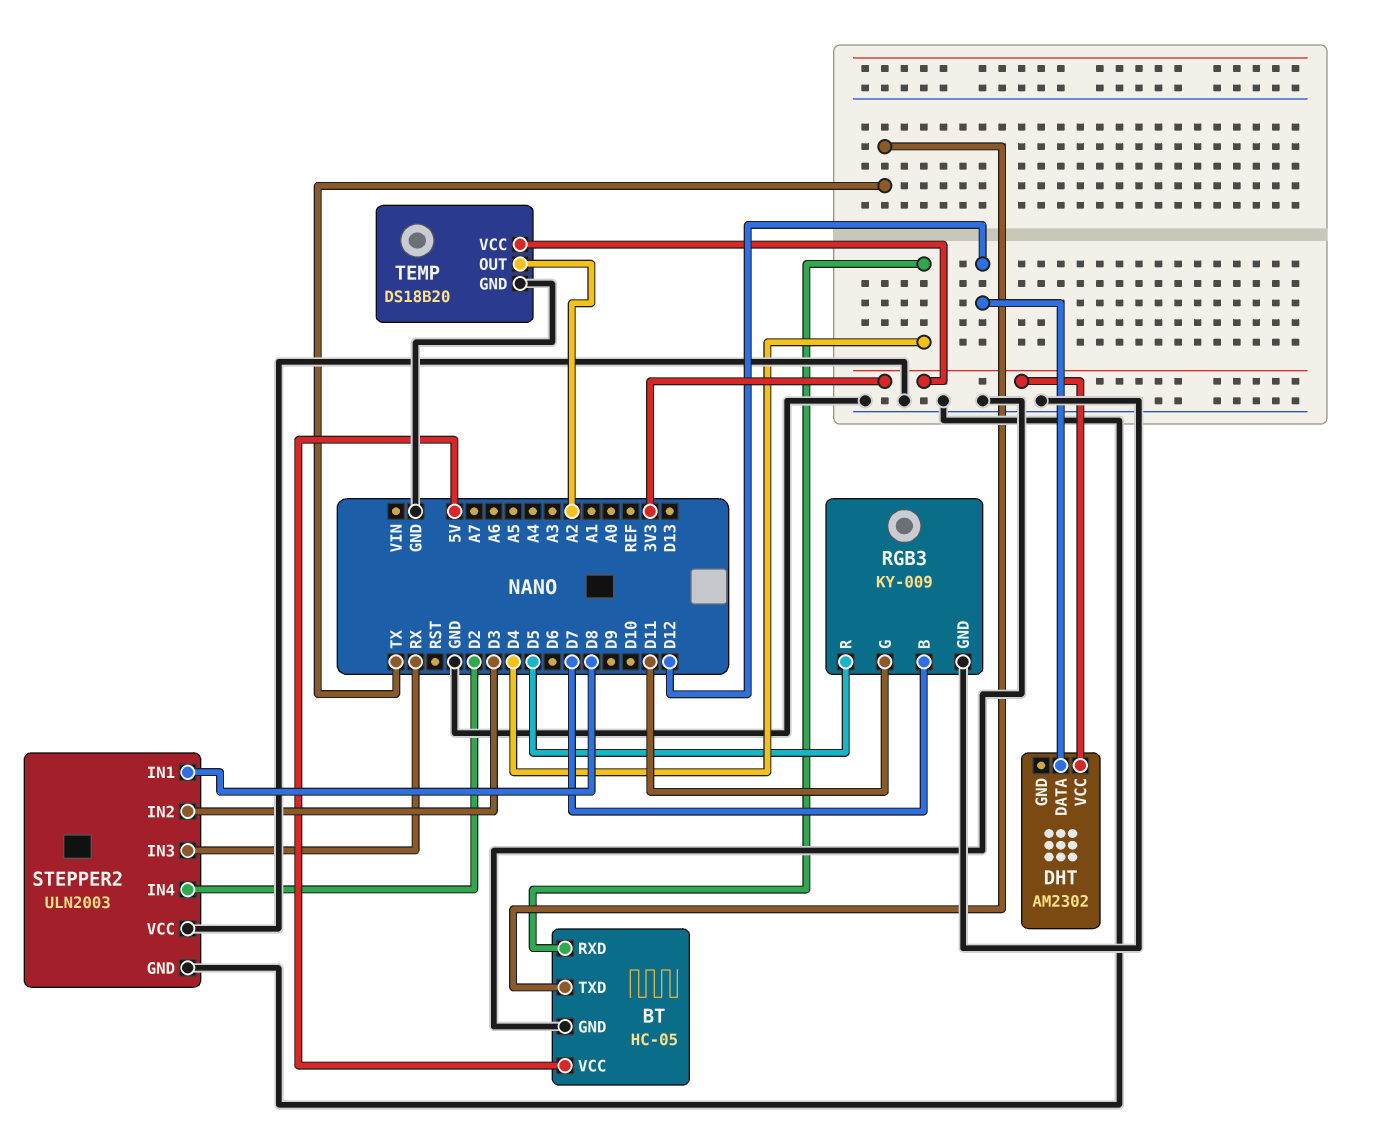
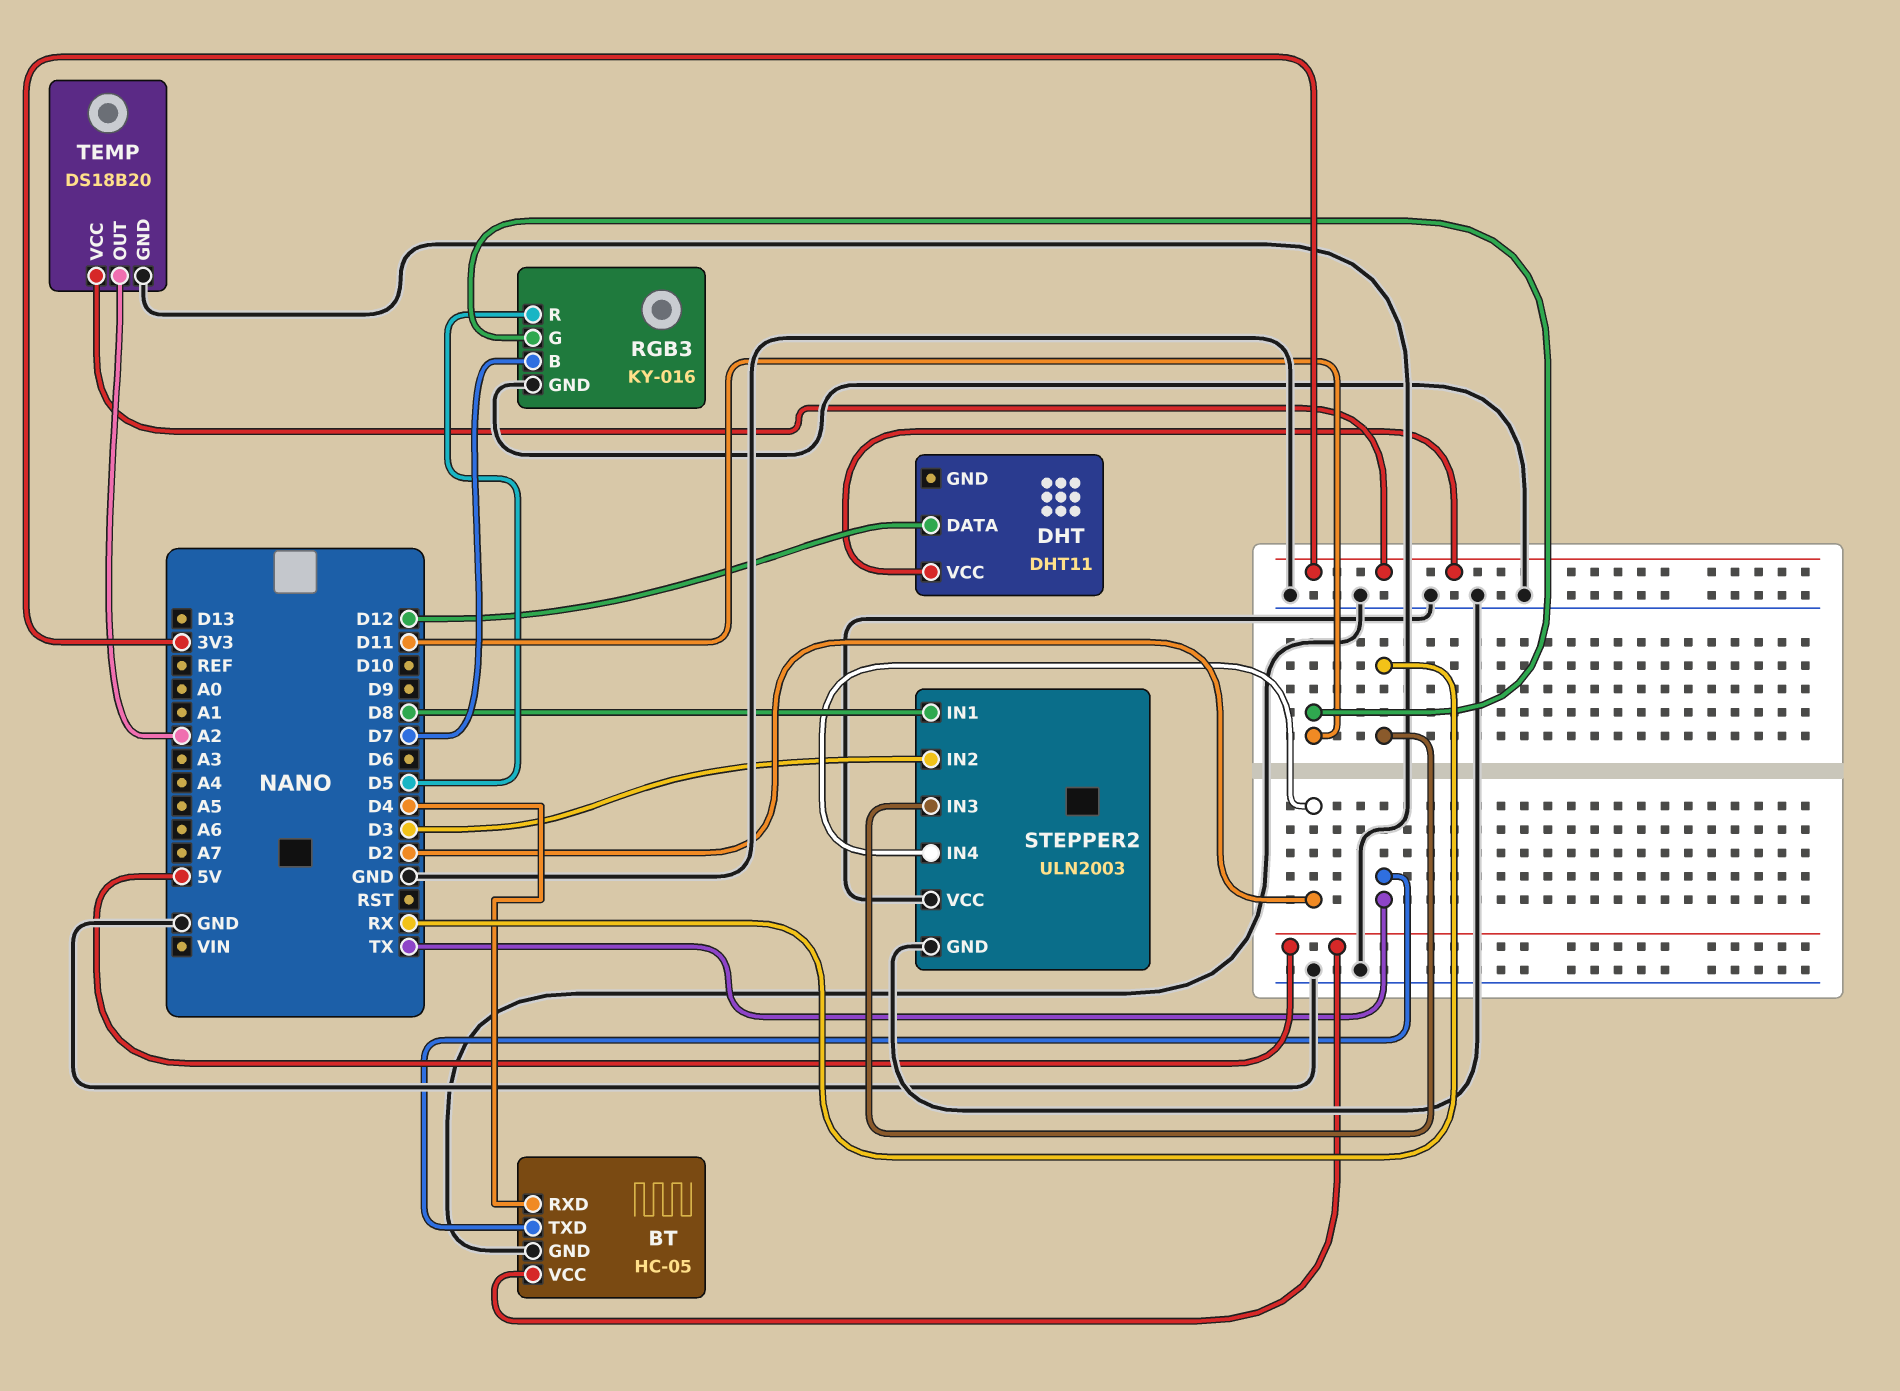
DHT: AM2302 -> DHT11
RGB3: KY-009 -> KY-016

